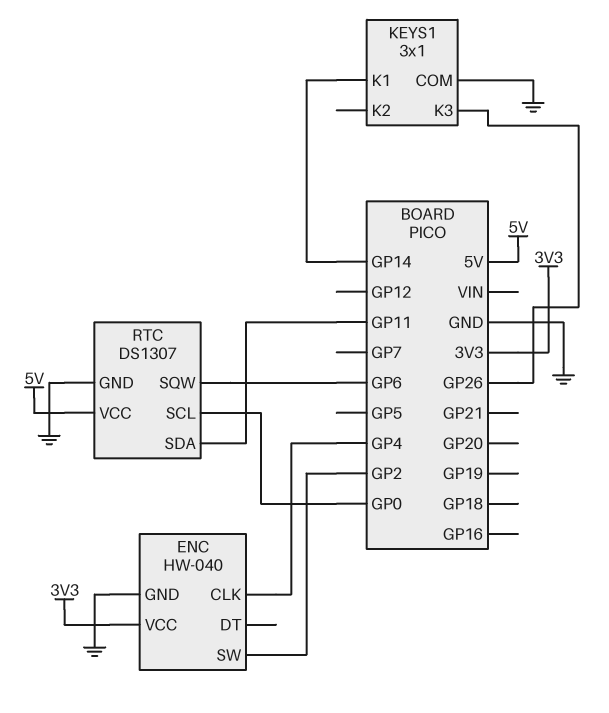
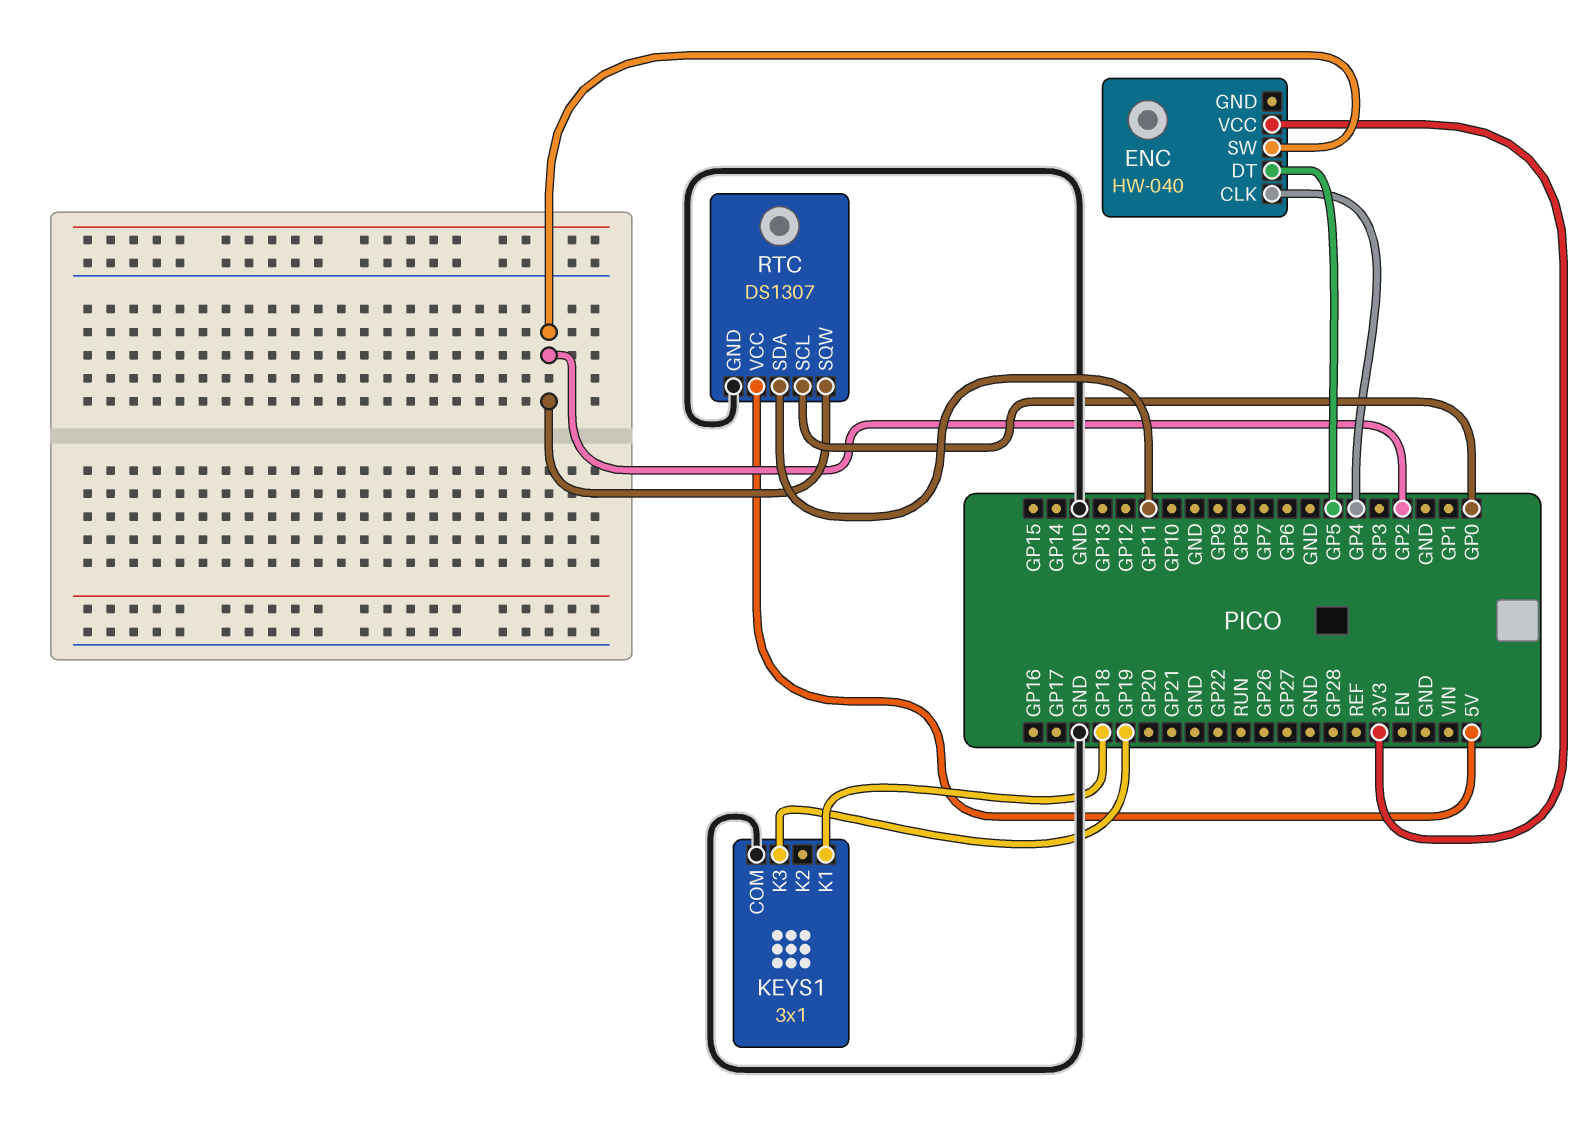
ENC pin DT: none -> GP5
ENC pin GND: GND -> none
KEYS1 pin K1: GP14 -> GP18
KEYS1 pin K3: GP26 -> GP19
RTC pin SQW: GP6 -> GP2

